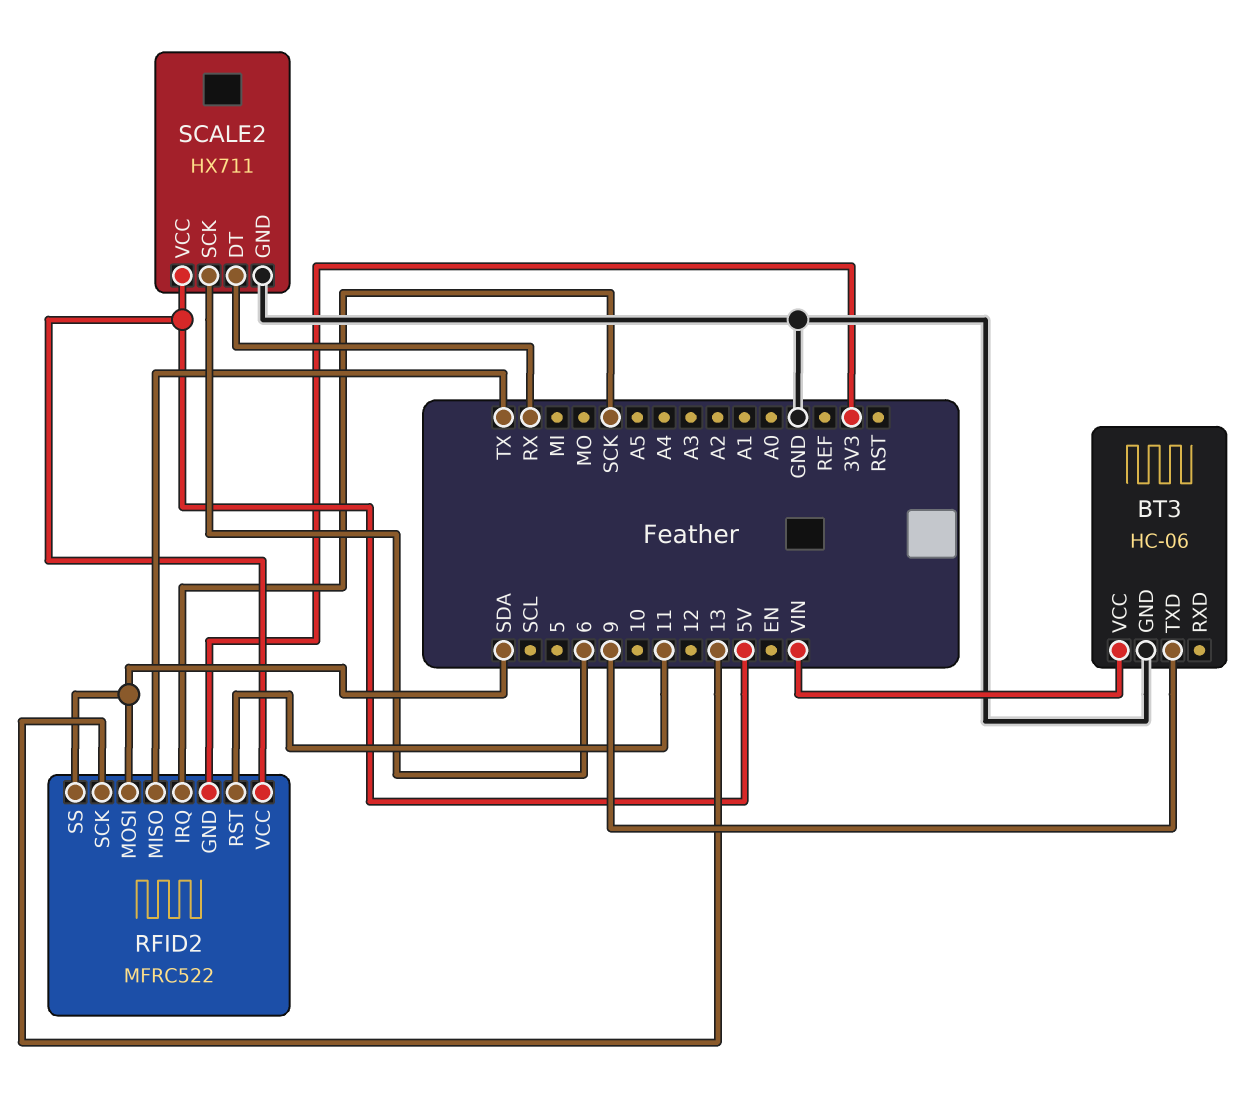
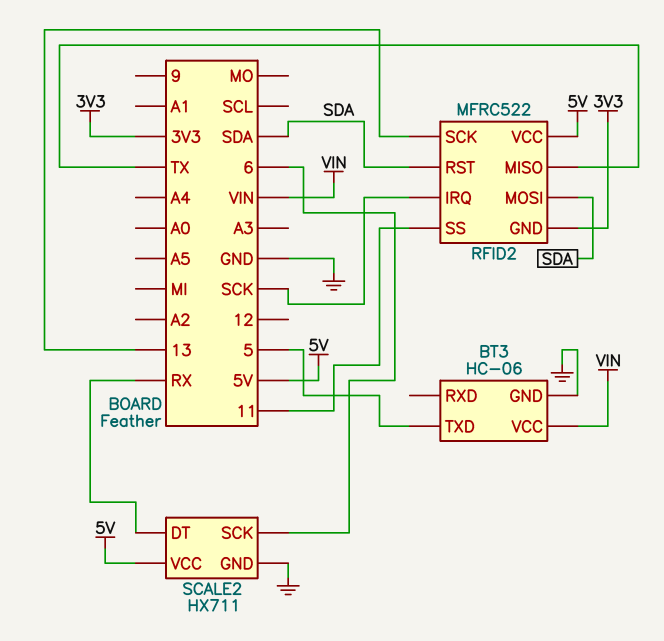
BT3 pin TXD: 9 -> 5
RFID2 pin RST: 11 -> SDA
RFID2 pin SS: SDA -> 11

